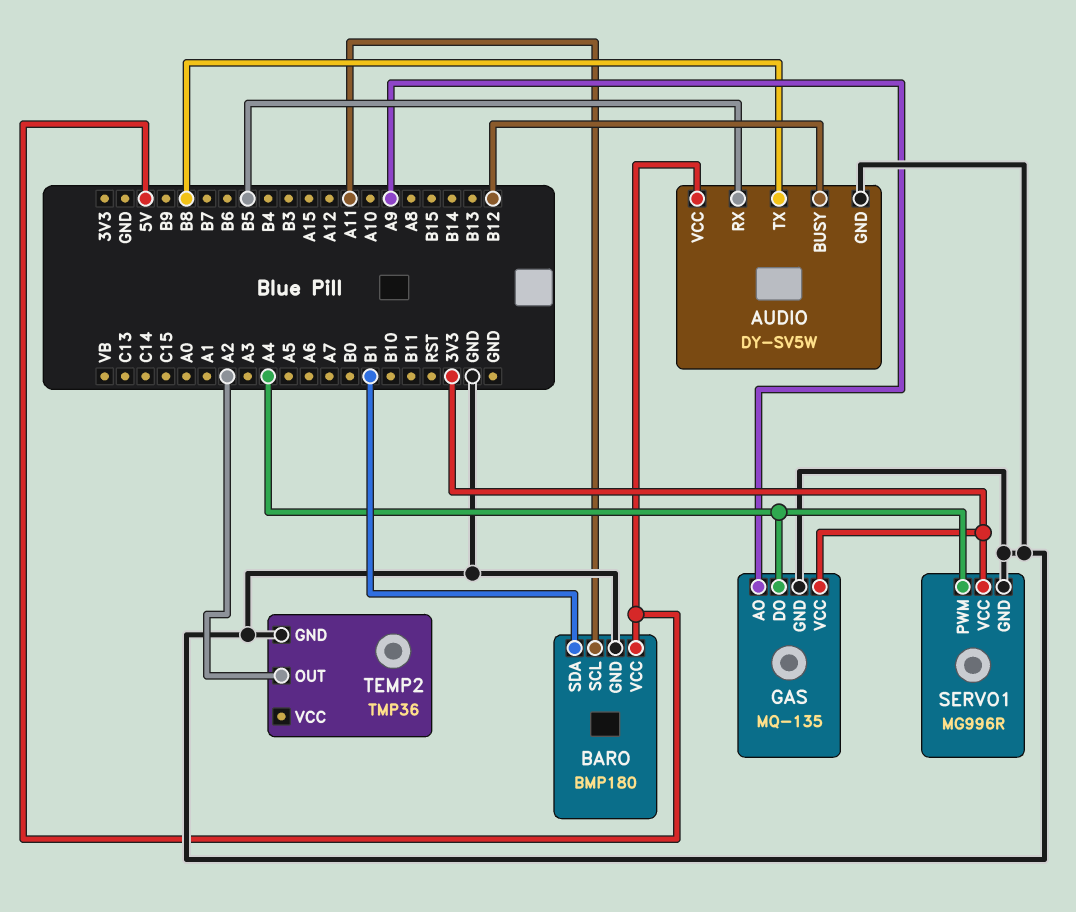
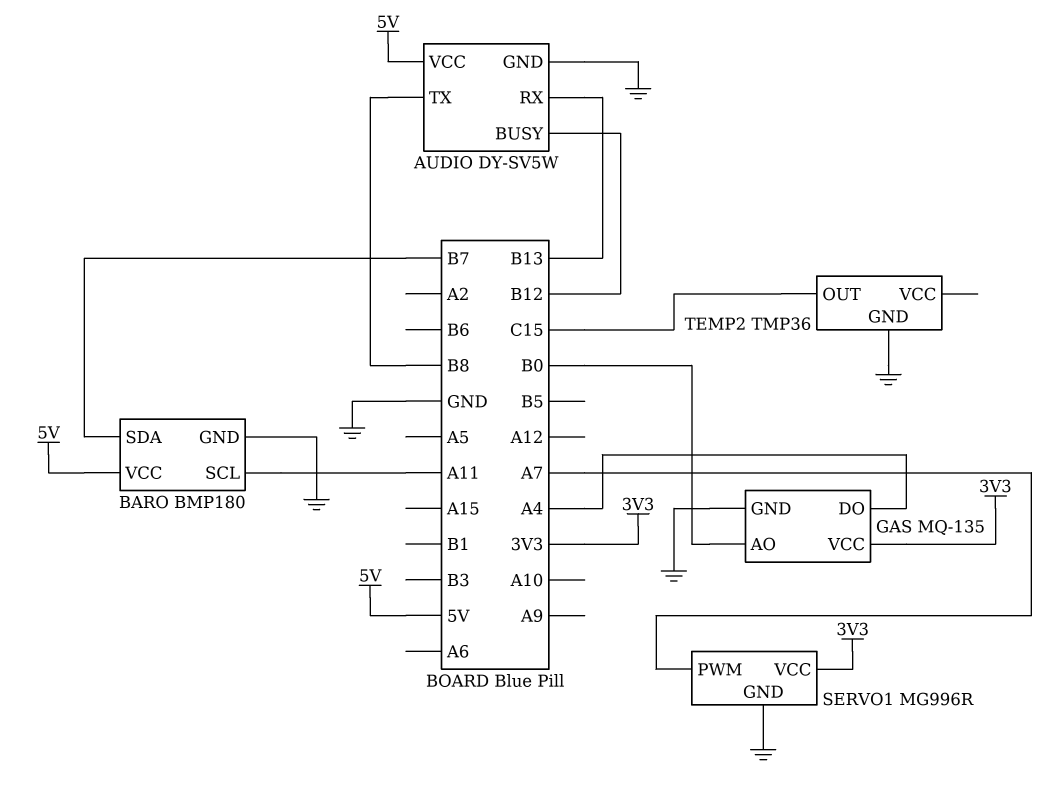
AUDIO pin RX: B5 -> B13
BARO pin SDA: B1 -> B7
GAS pin AO: A9 -> B0
SERVO1 pin PWM: A4 -> A7
TEMP2 pin OUT: A2 -> C15

